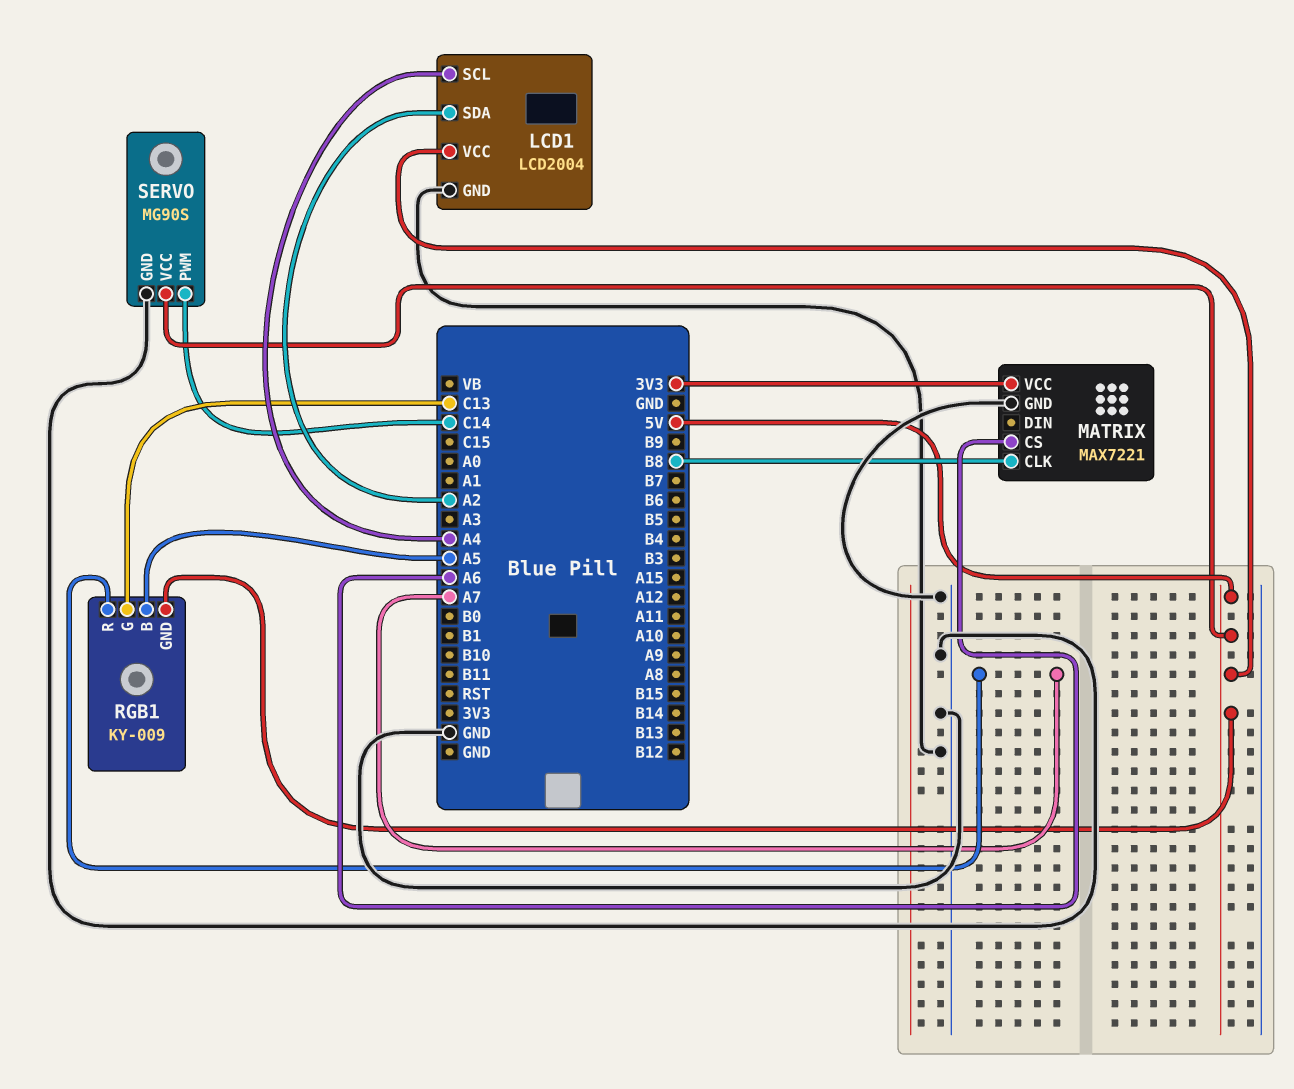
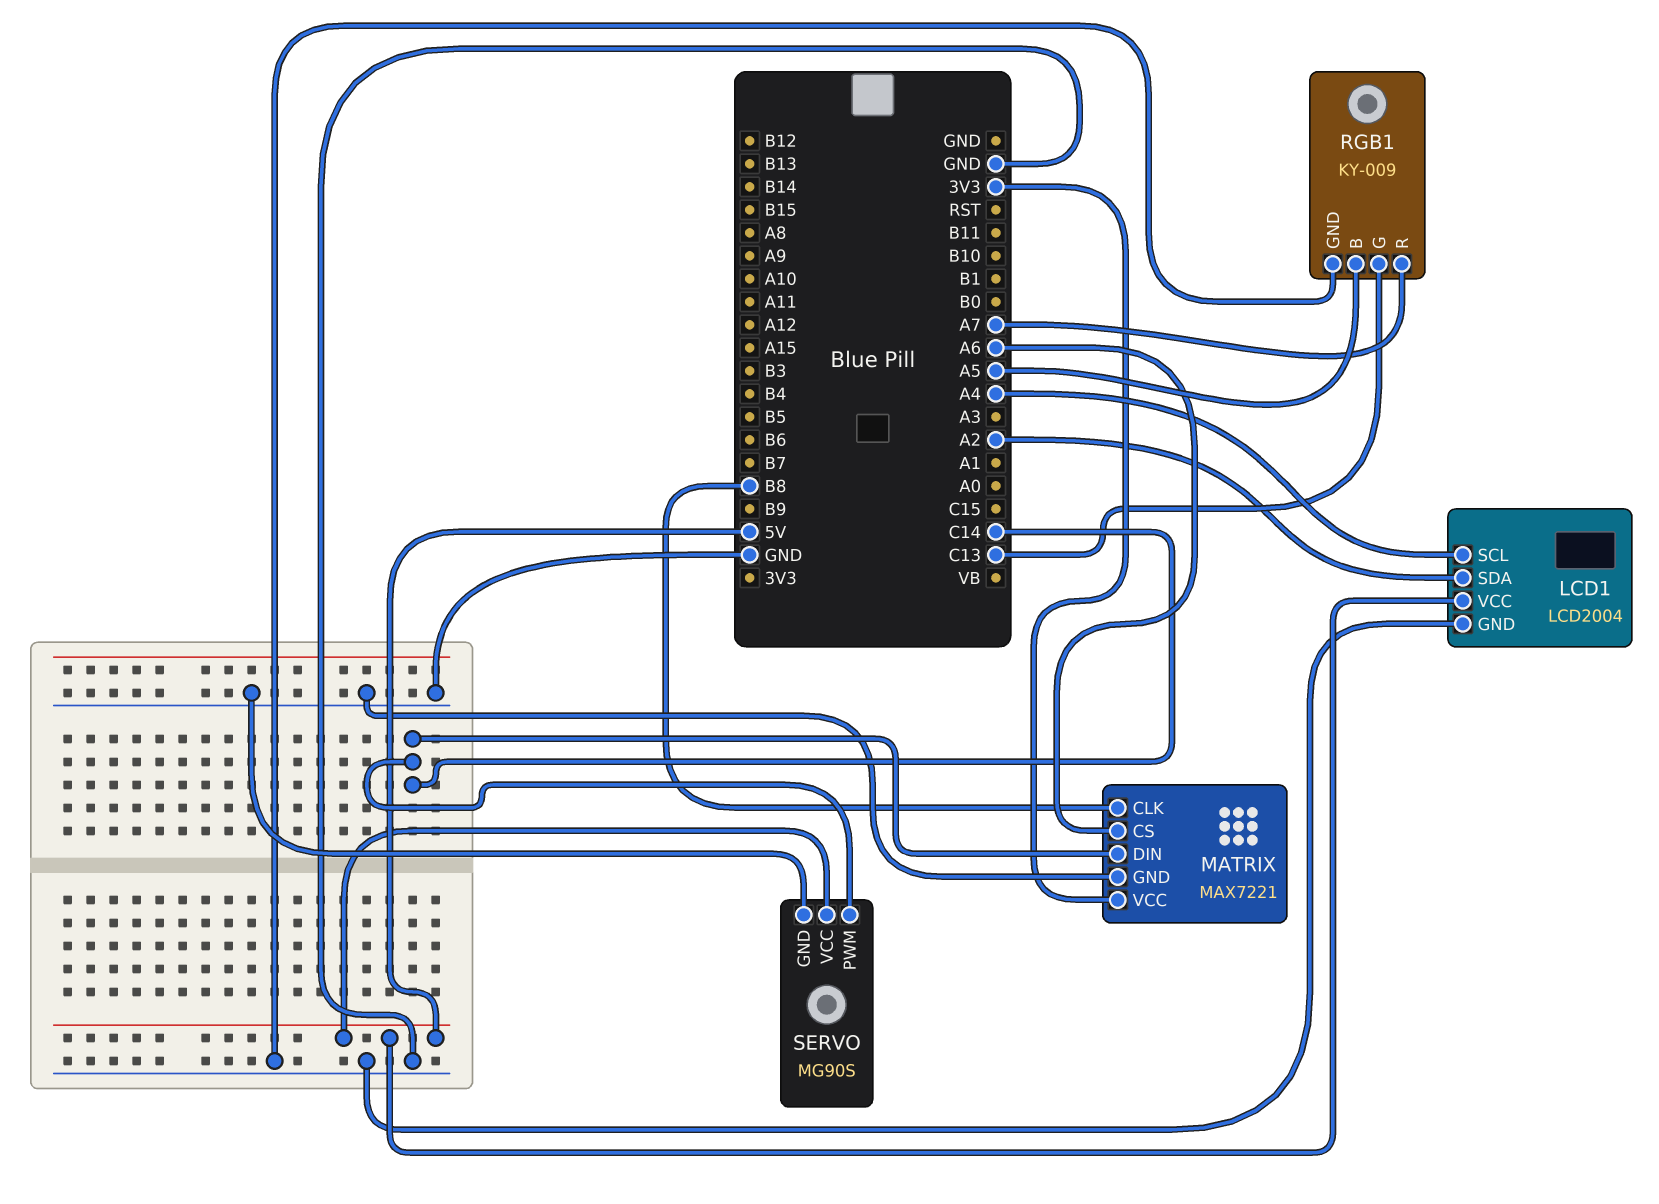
MATRIX pin DIN: none -> C14
RGB1 pin GND: 5V -> GND

